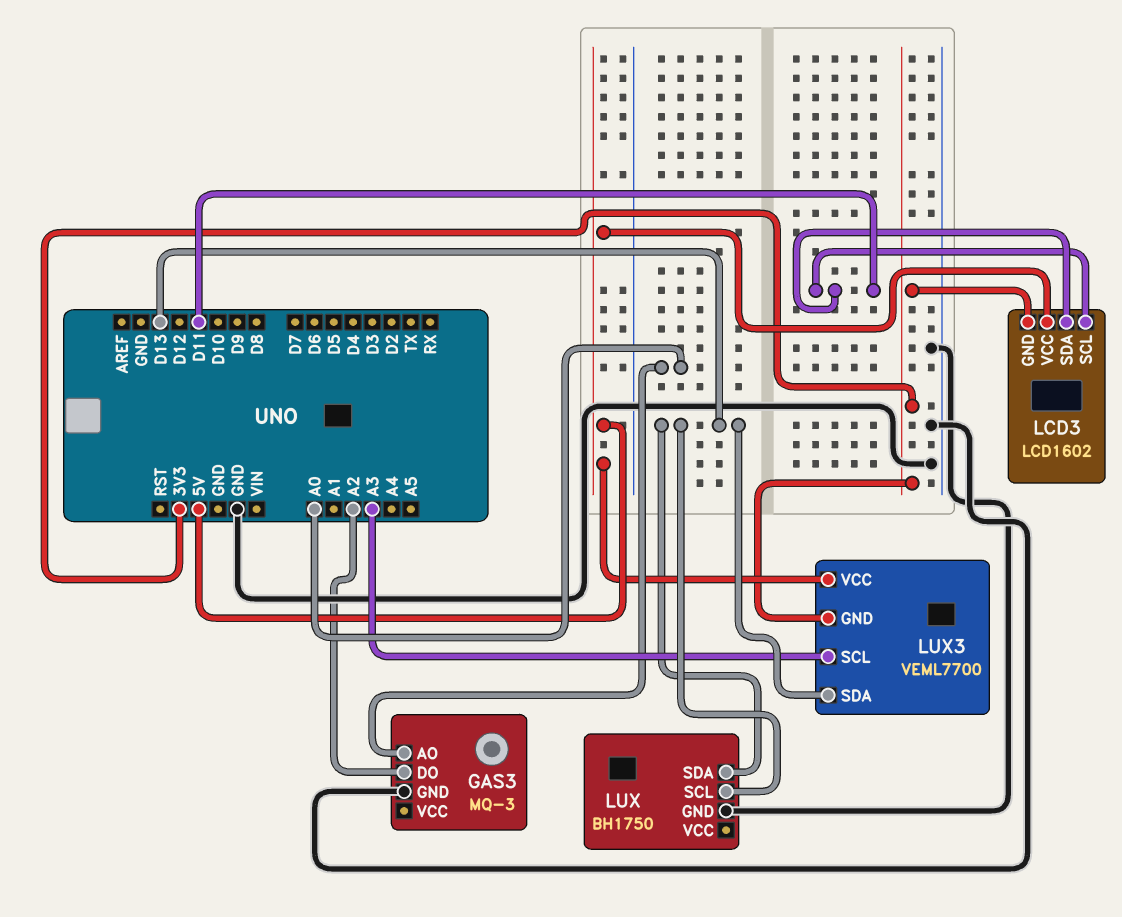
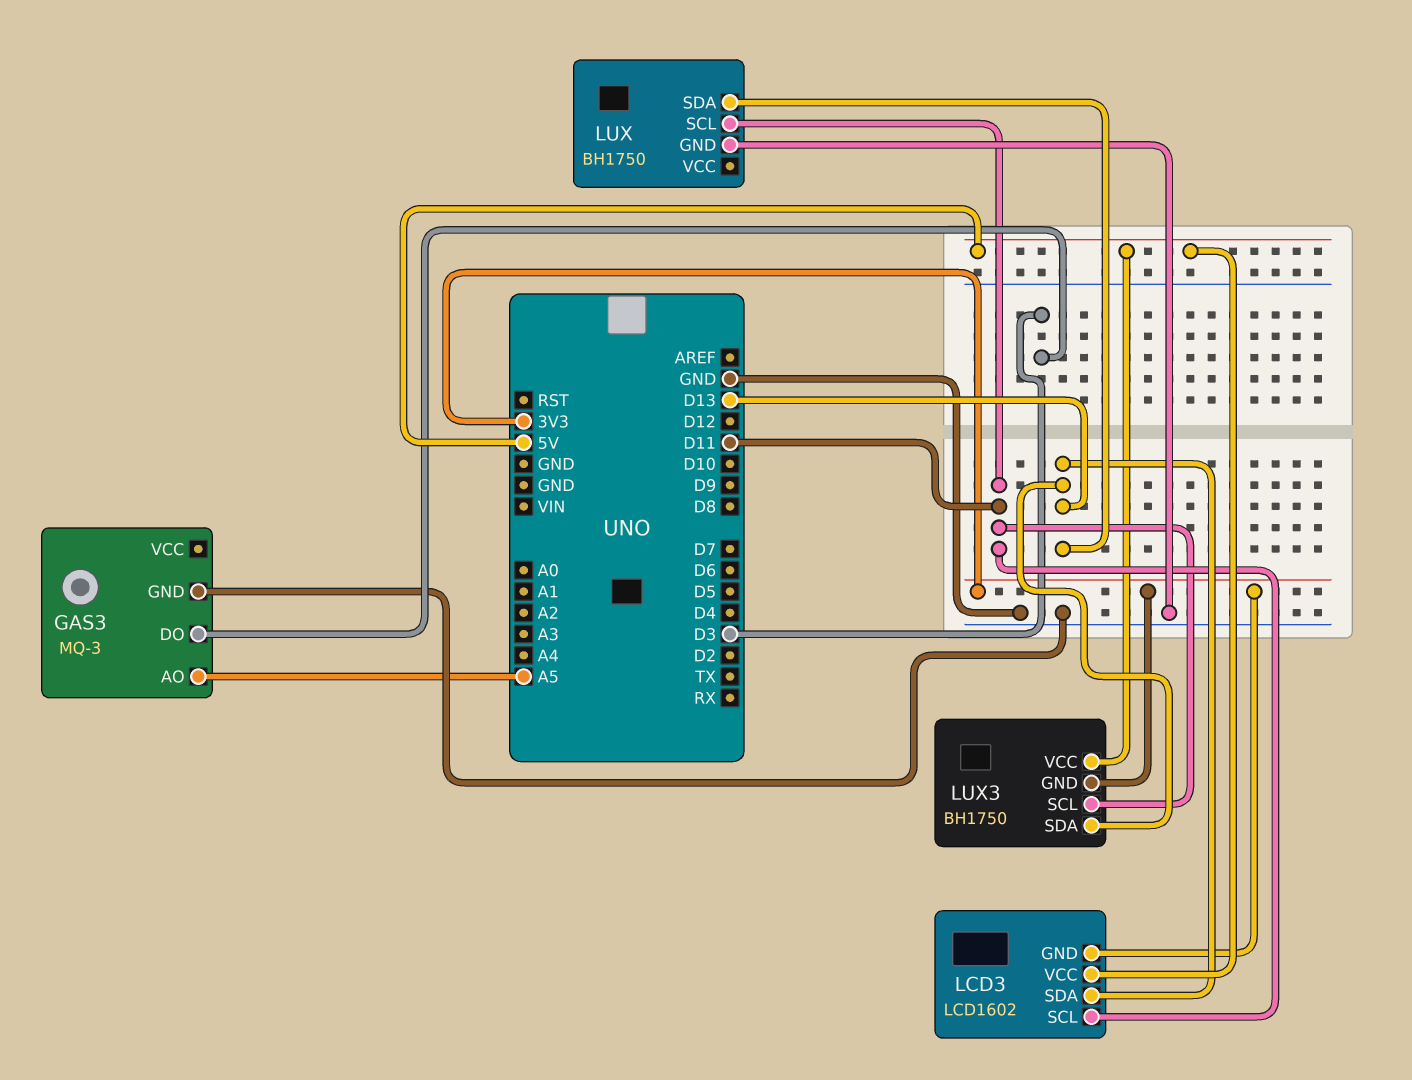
GAS3 pin AO: A0 -> A5
GAS3 pin DO: A2 -> D3
LCD3 pin SDA: D11 -> D13
LUX pin SCL: D13 -> D11
LUX3: VEML7700 -> BH1750
LUX3 pin SCL: A3 -> D11

